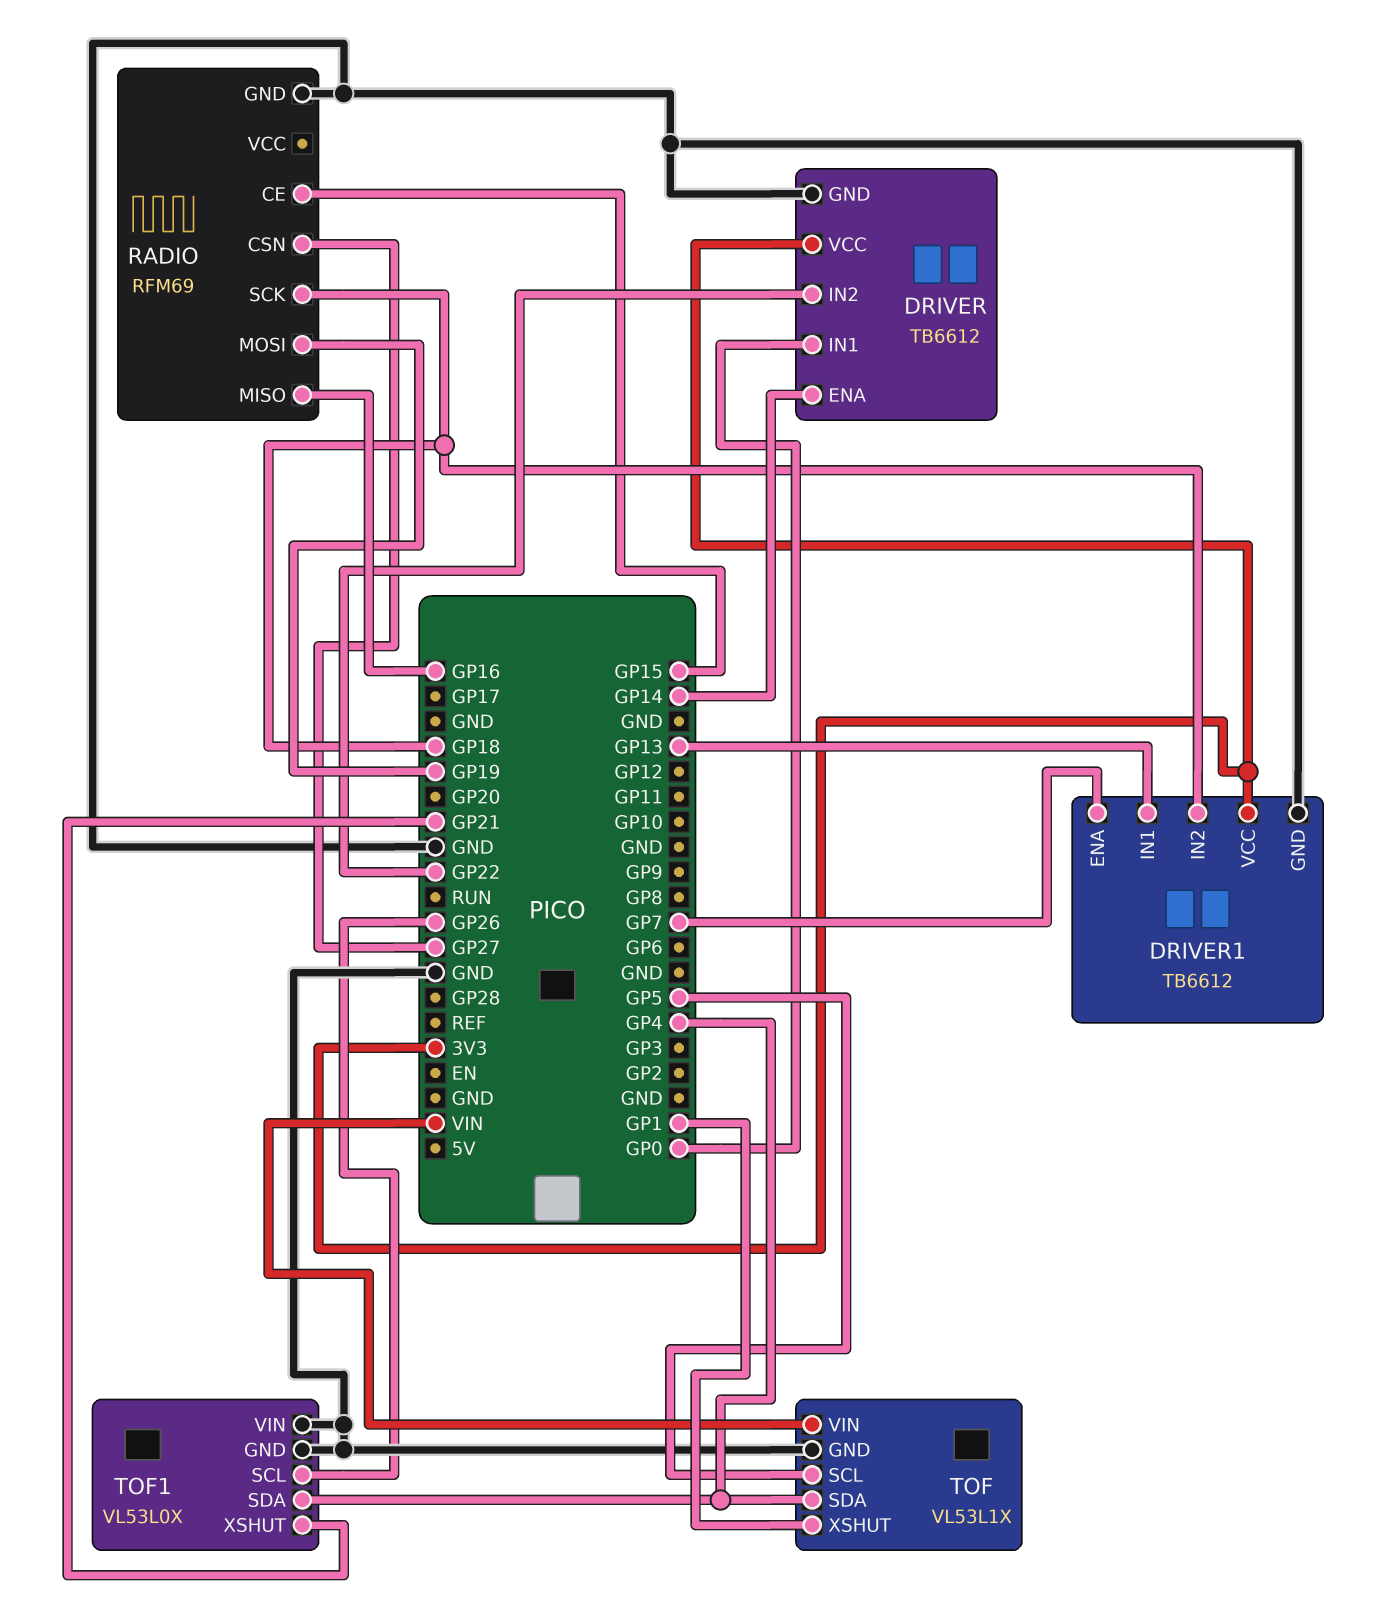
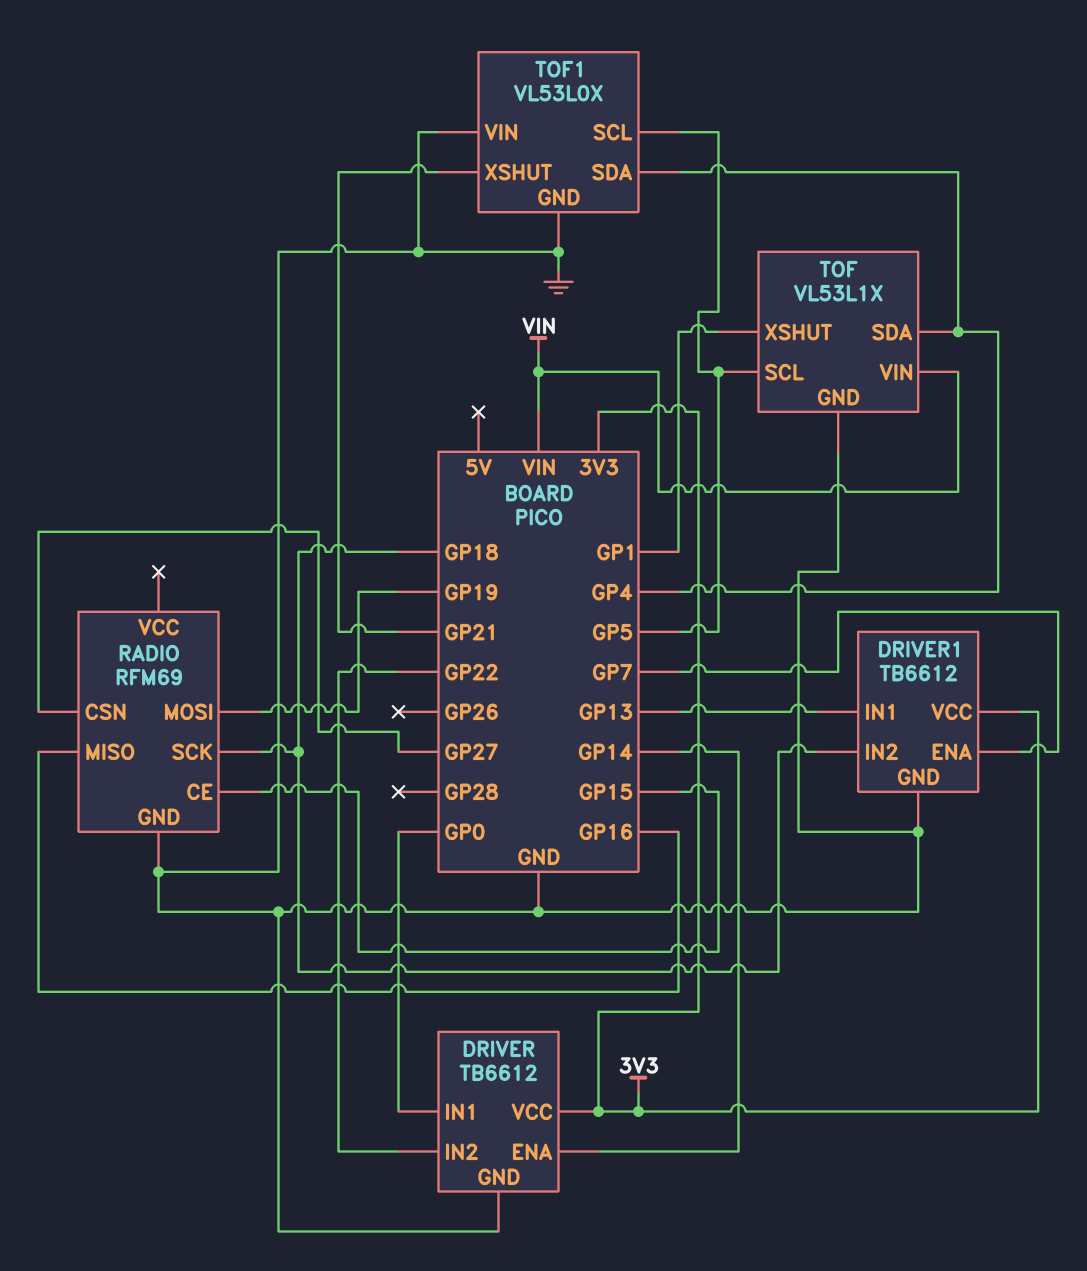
TOF1 pin SCL: GP26 -> GP5

